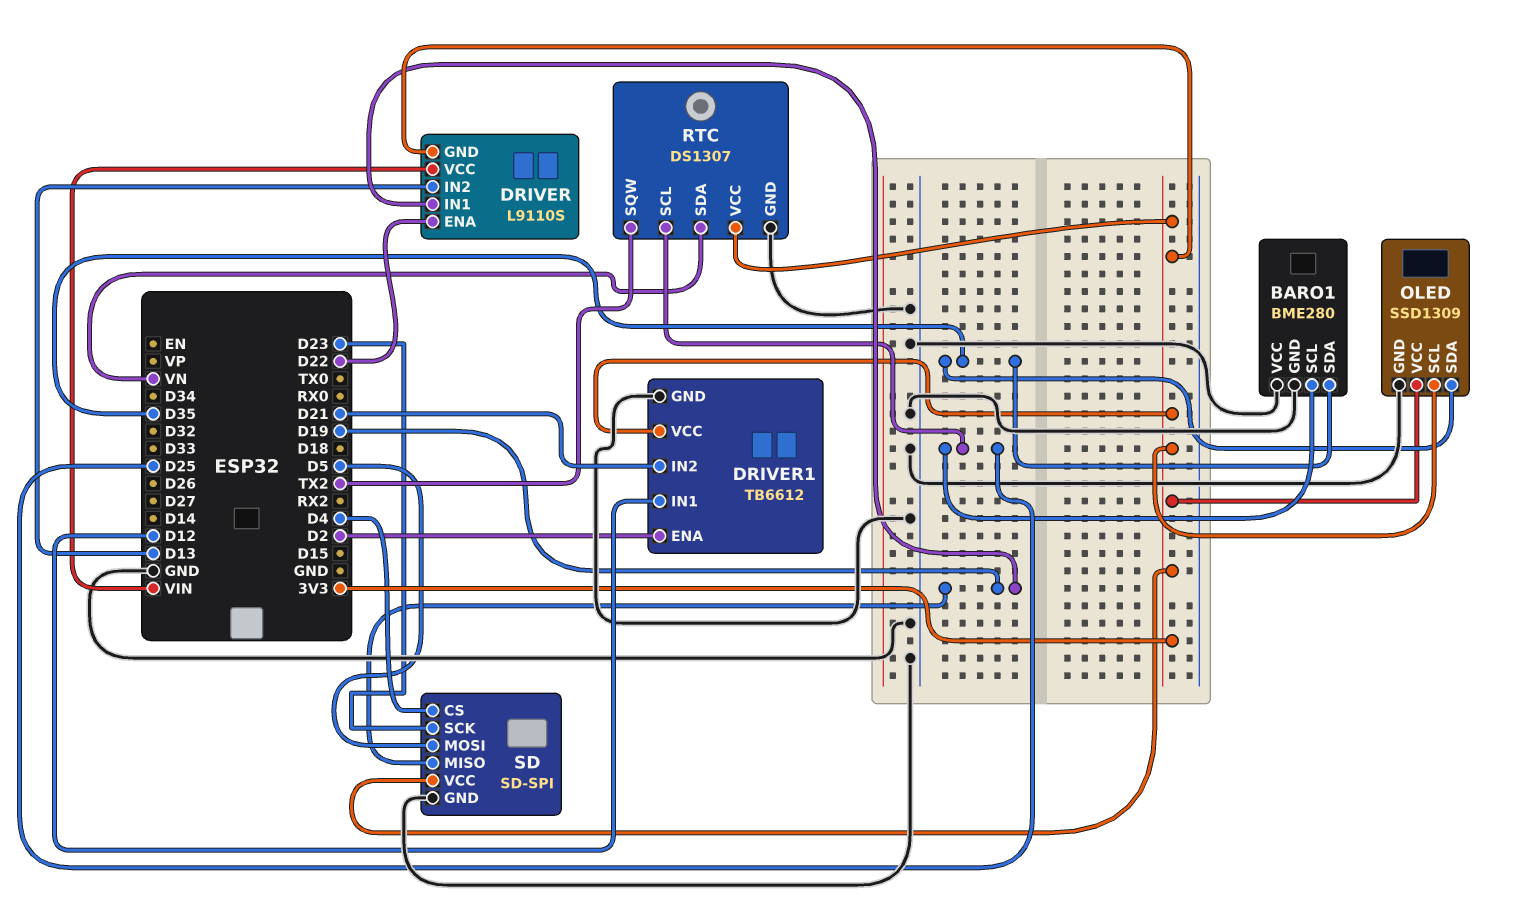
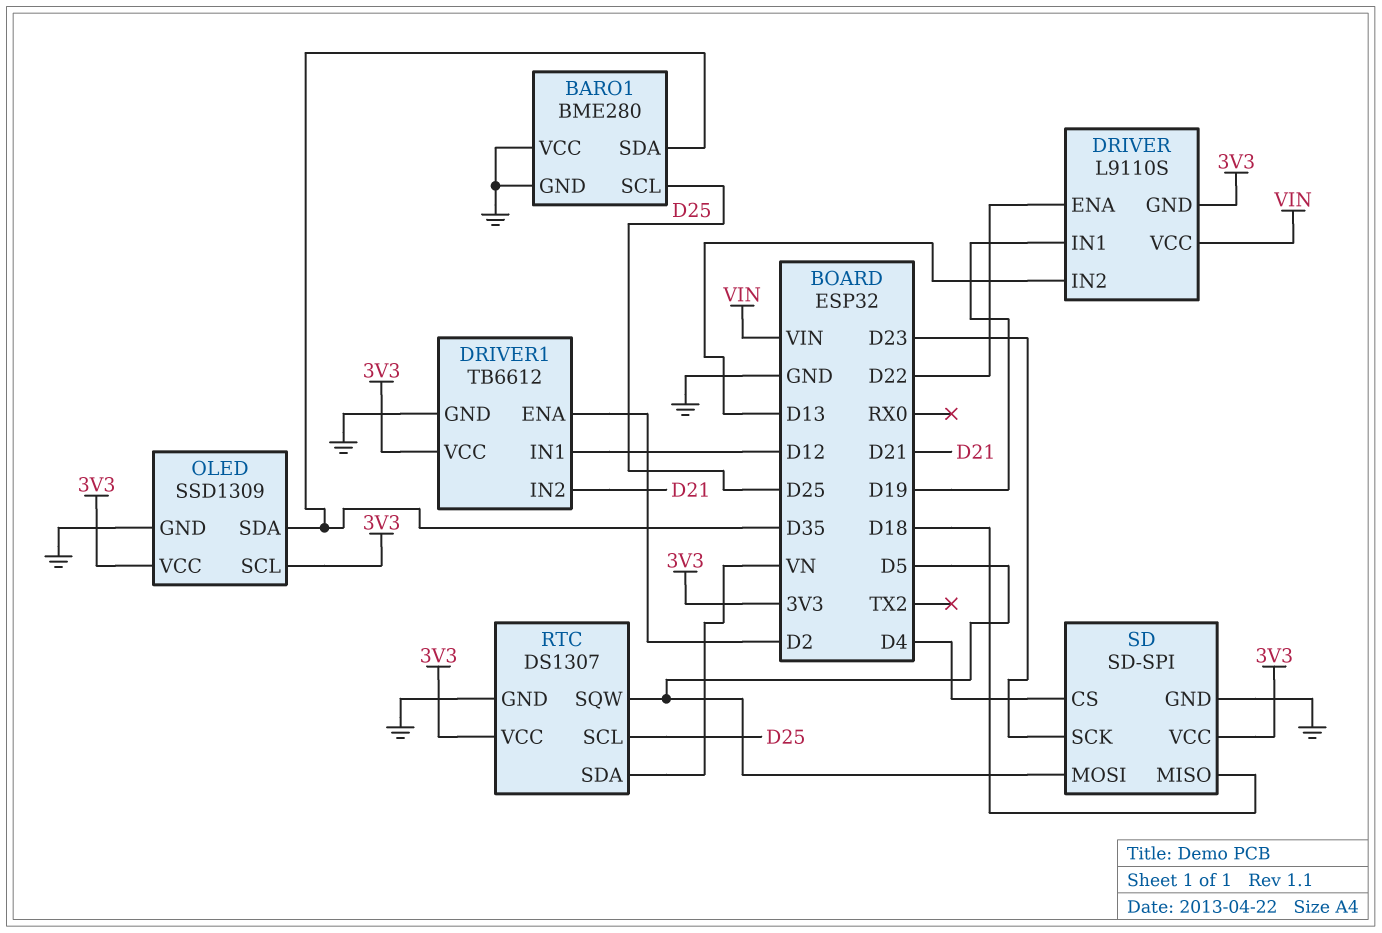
RTC pin SQW: TX2 -> D5
SD pin MISO: D19 -> D18

